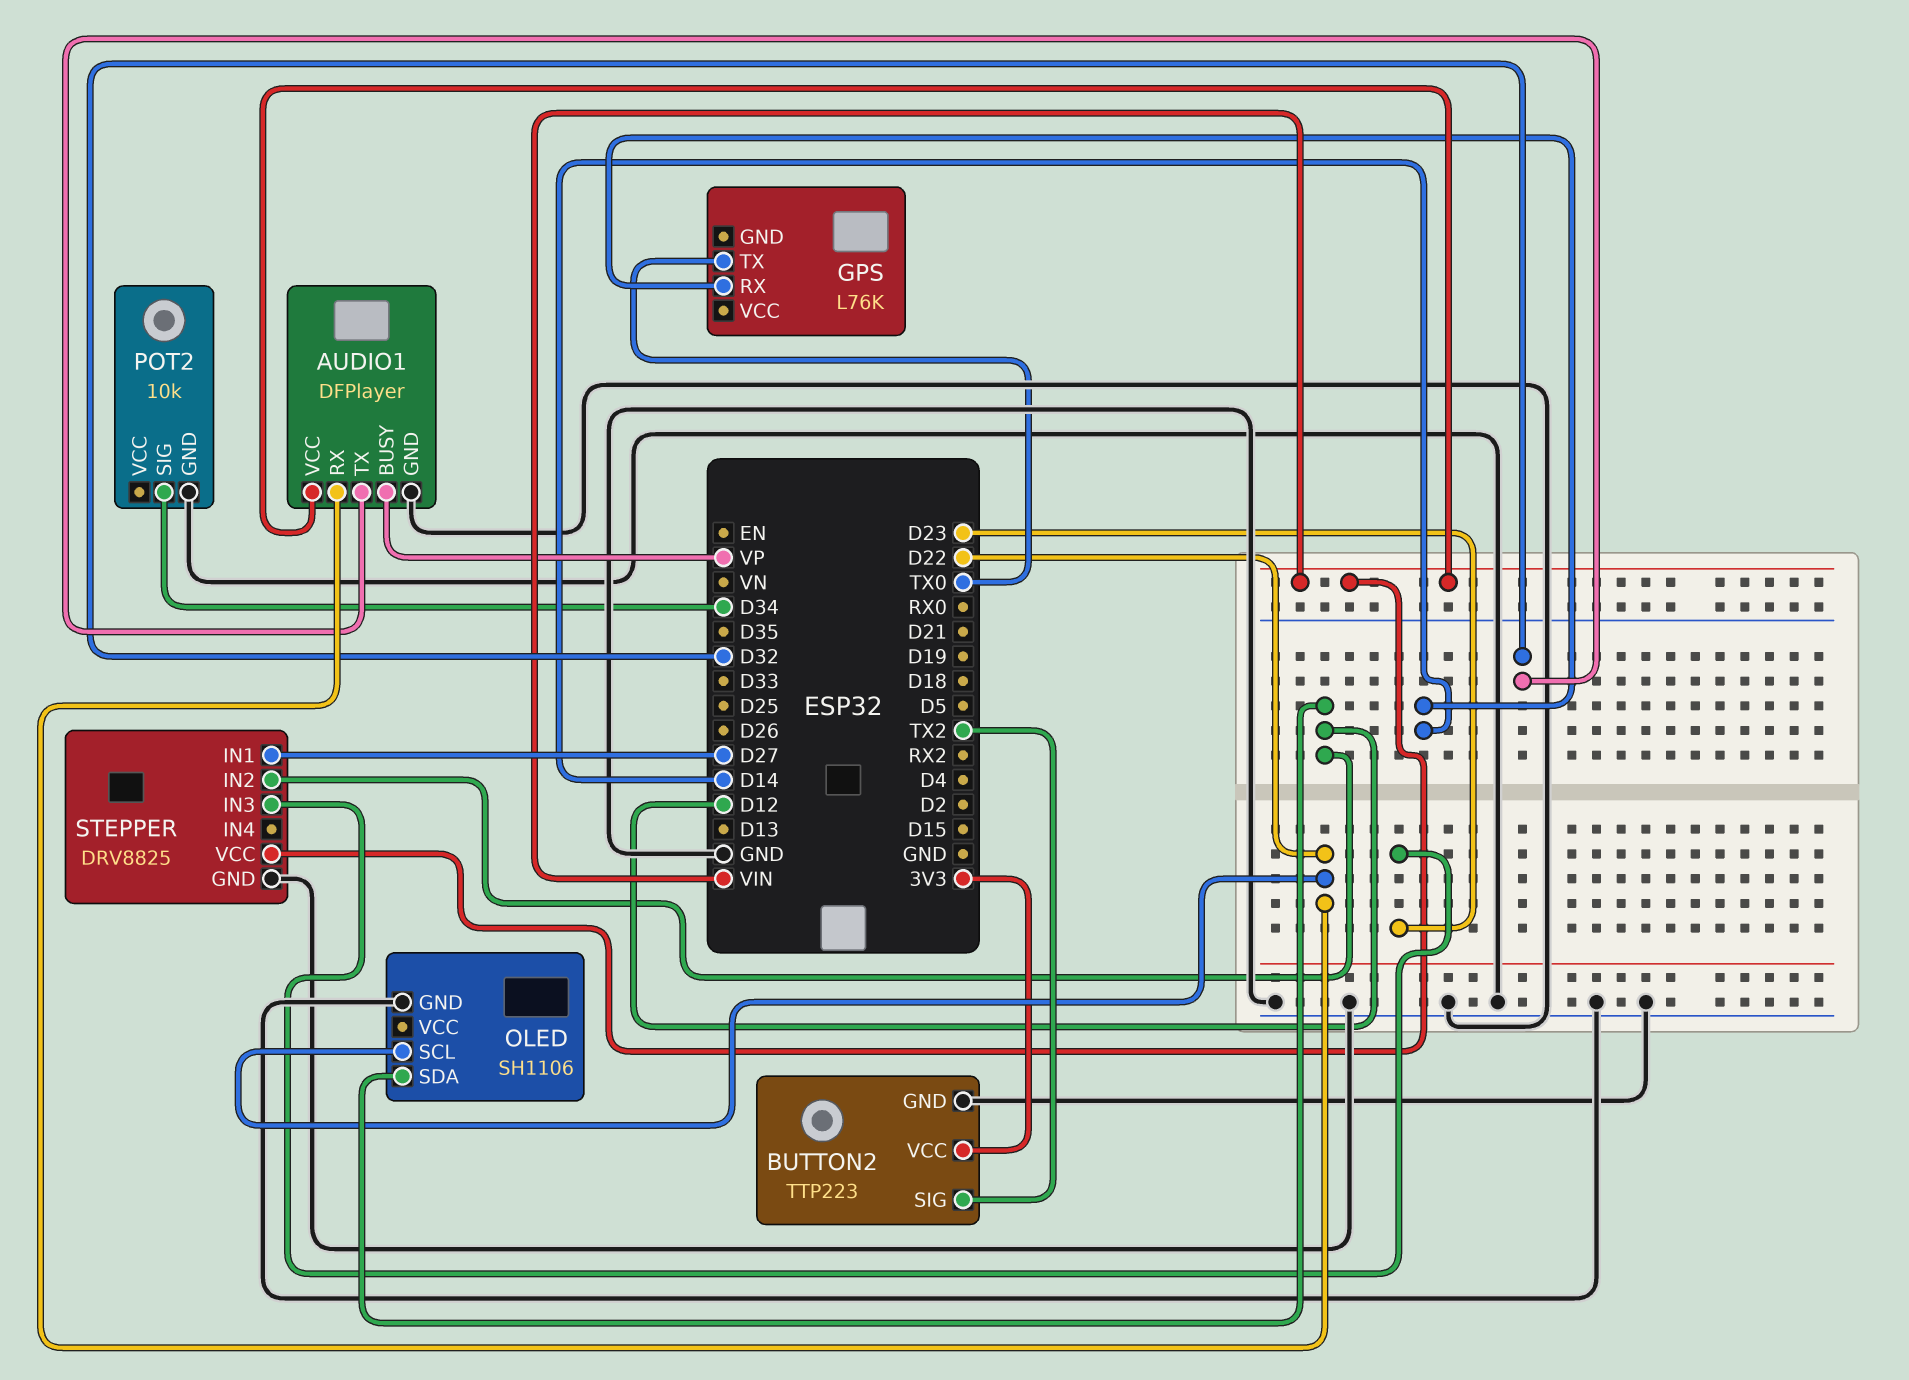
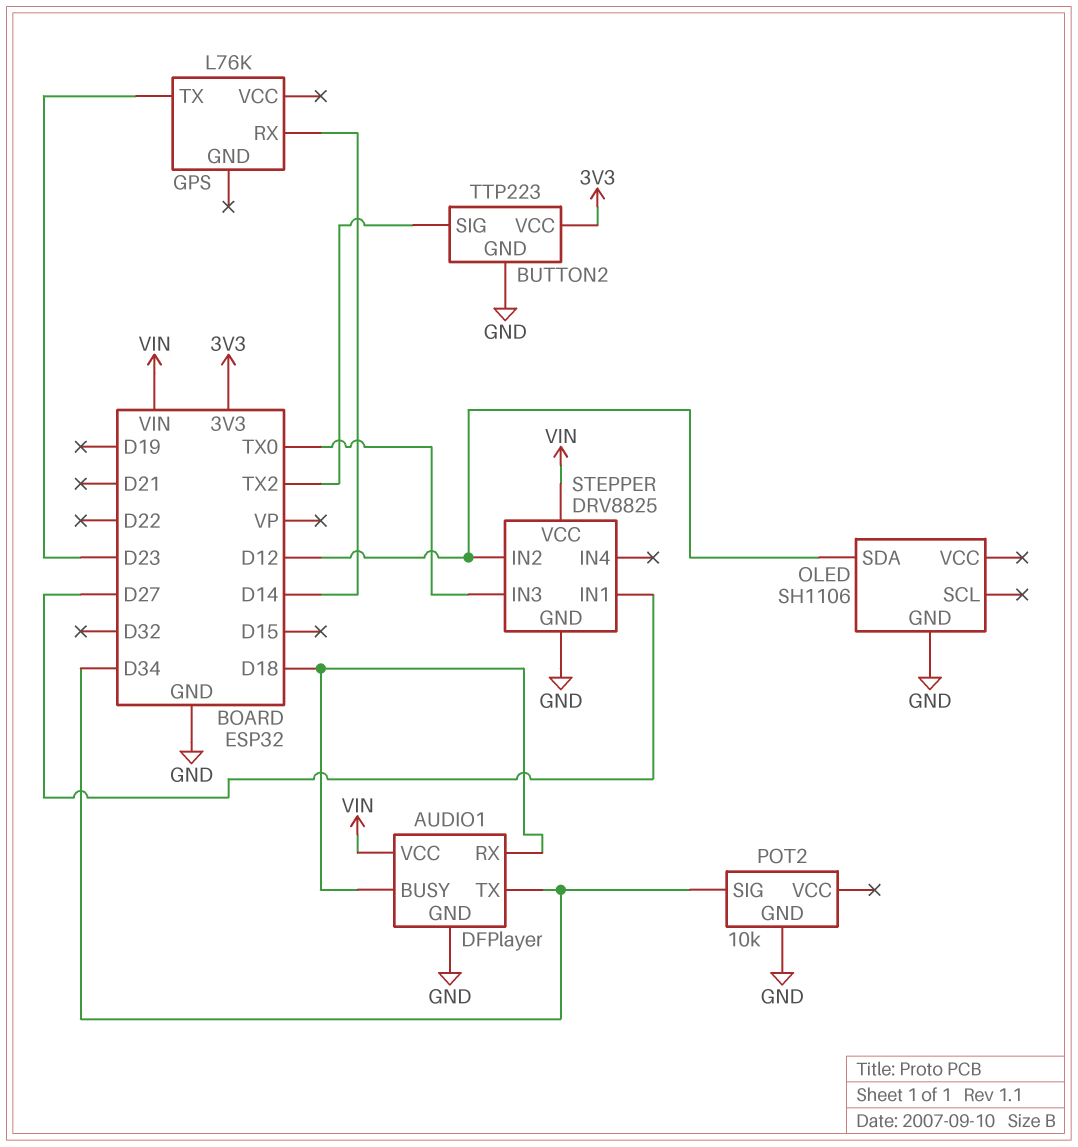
AUDIO1 pin BUSY: VP -> D18
AUDIO1 pin RX: D22 -> D18
AUDIO1 pin TX: D32 -> D34
GPS pin TX: TX0 -> D23
OLED pin SCL: D22 -> none
STEPPER pin IN3: D23 -> TX0

